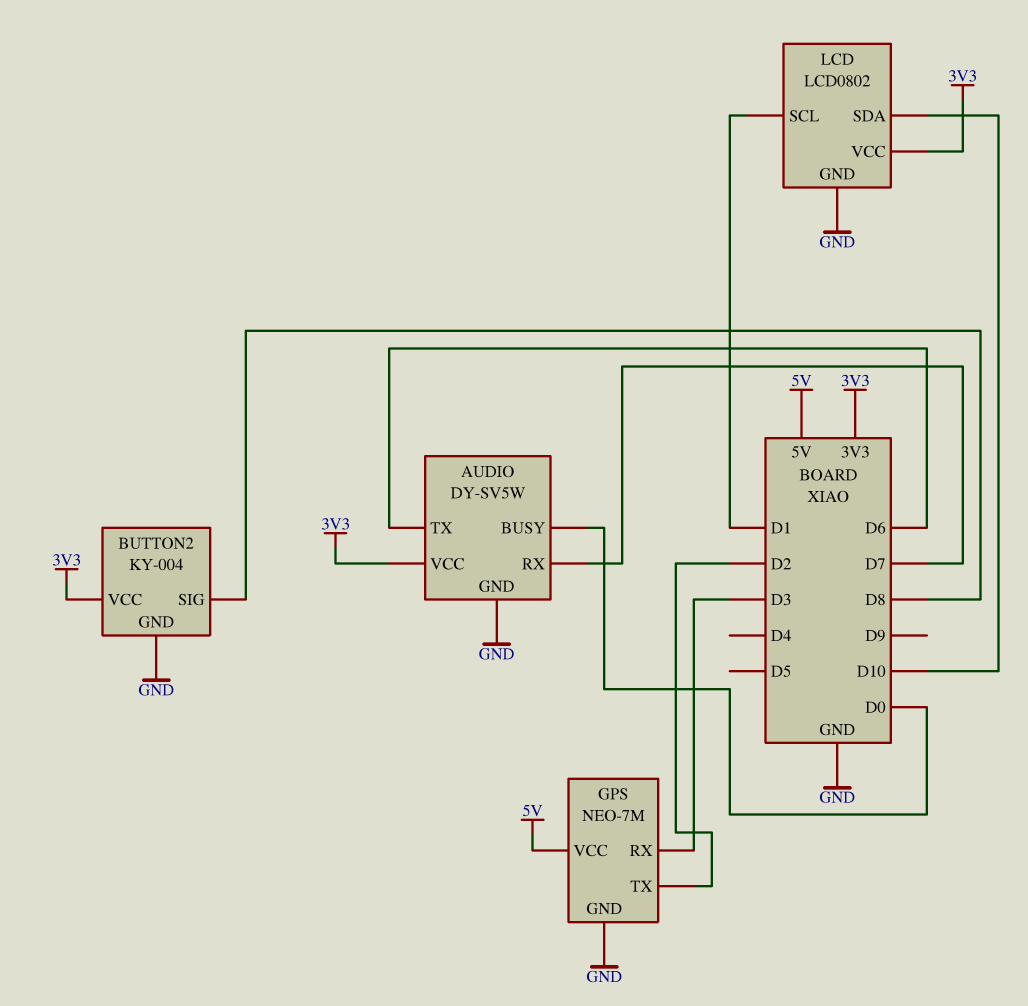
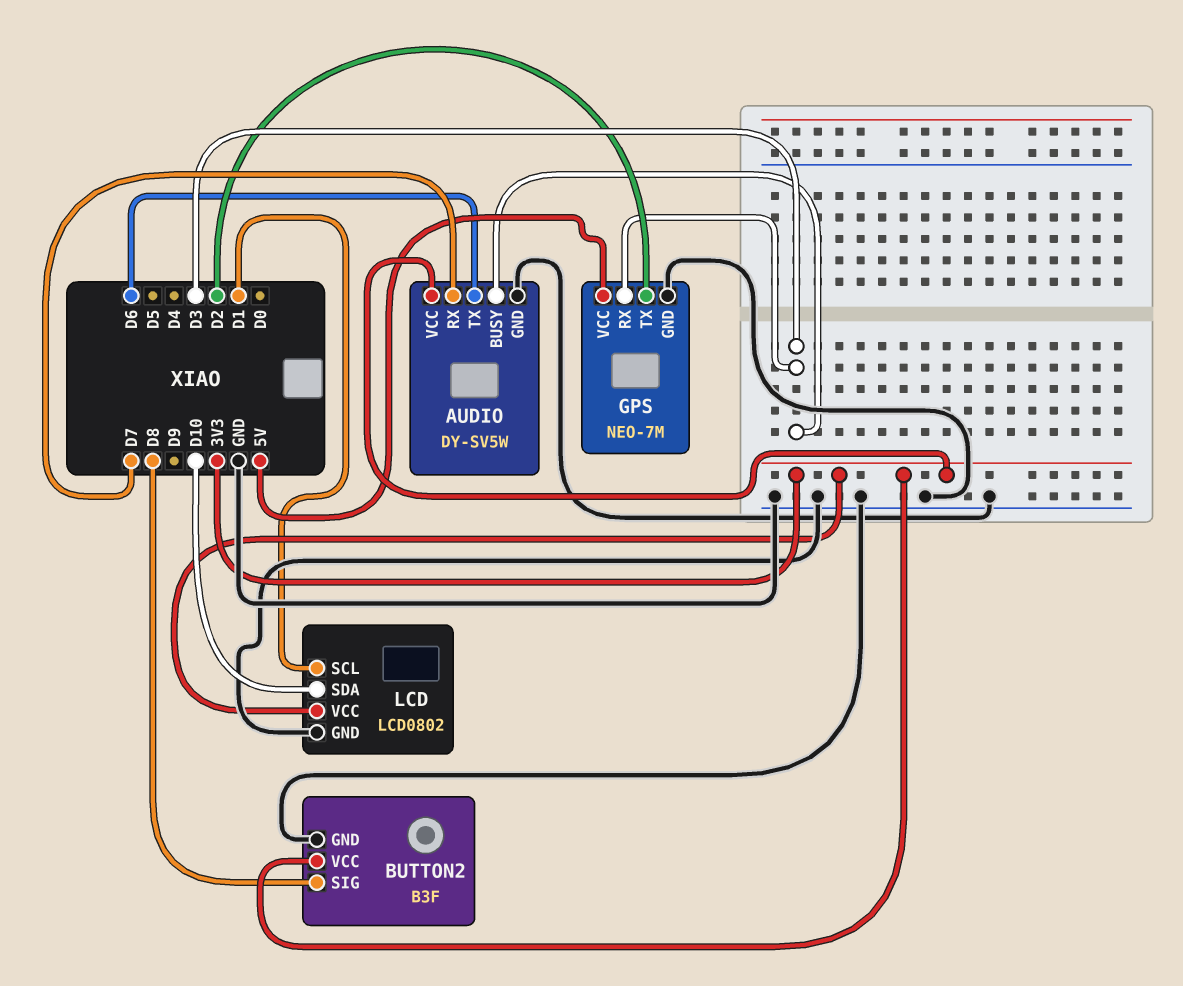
AUDIO pin BUSY: D0 -> D3
BUTTON2: KY-004 -> B3F

